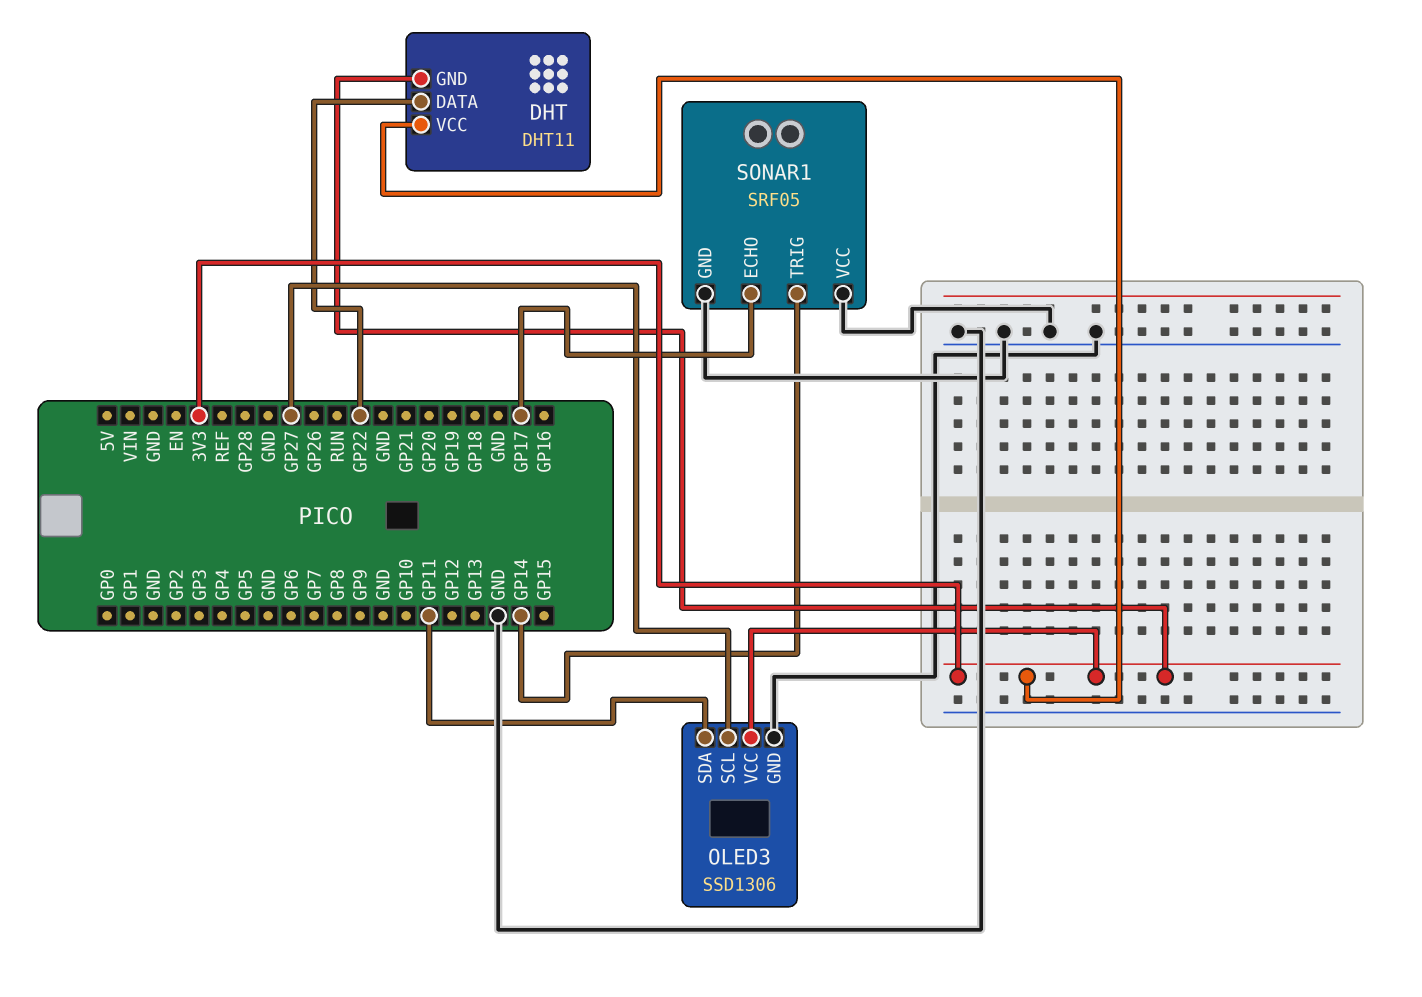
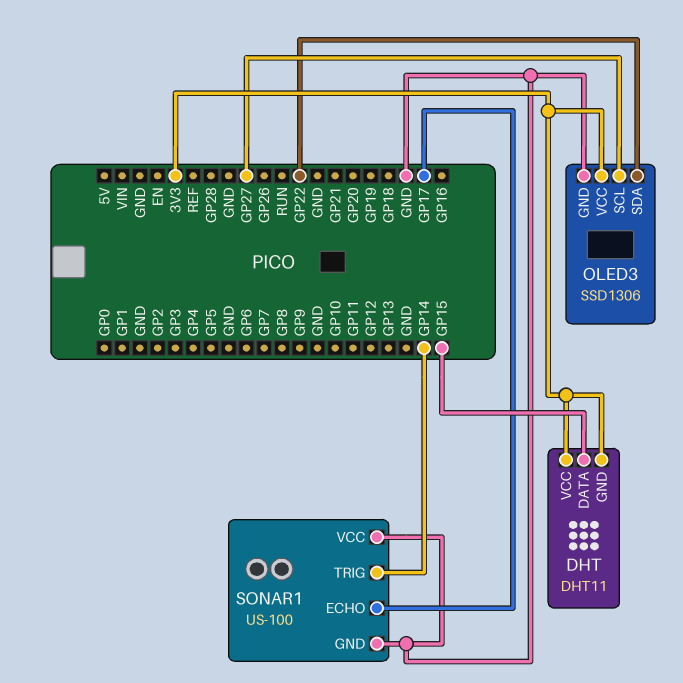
DHT pin DATA: GP22 -> GP15
OLED3 pin SDA: GP11 -> GP22
SONAR1: SRF05 -> US-100

